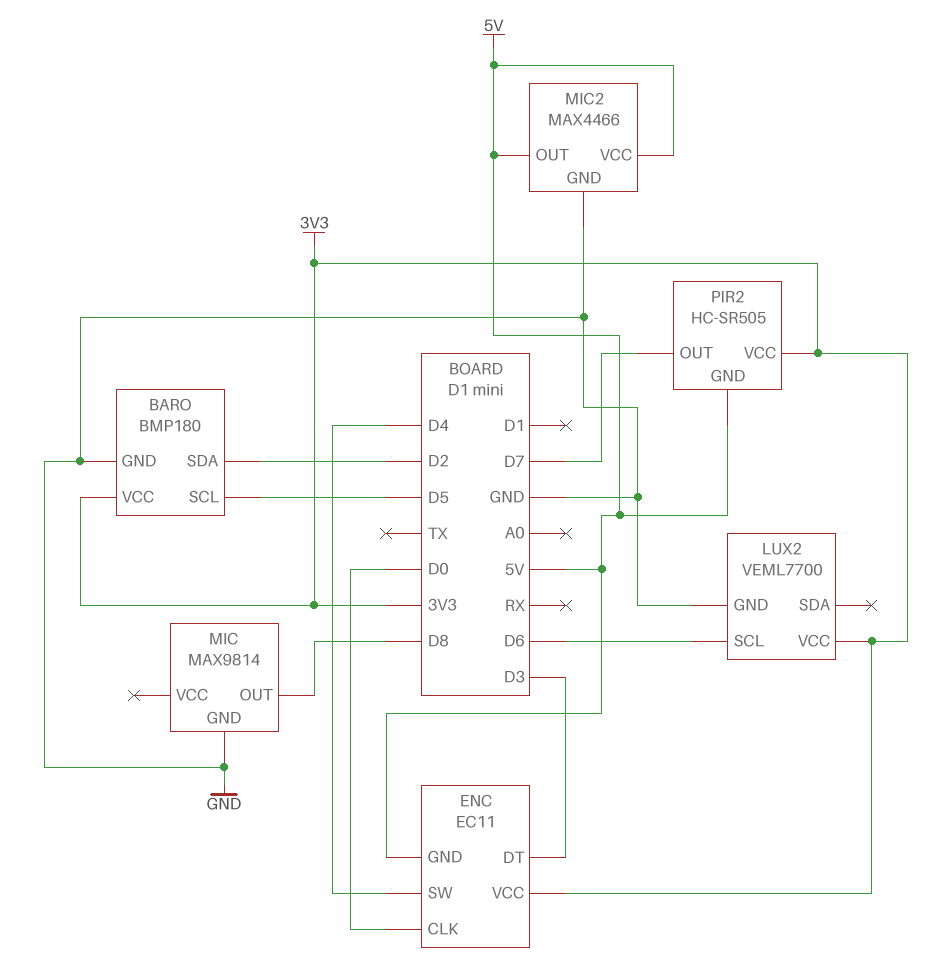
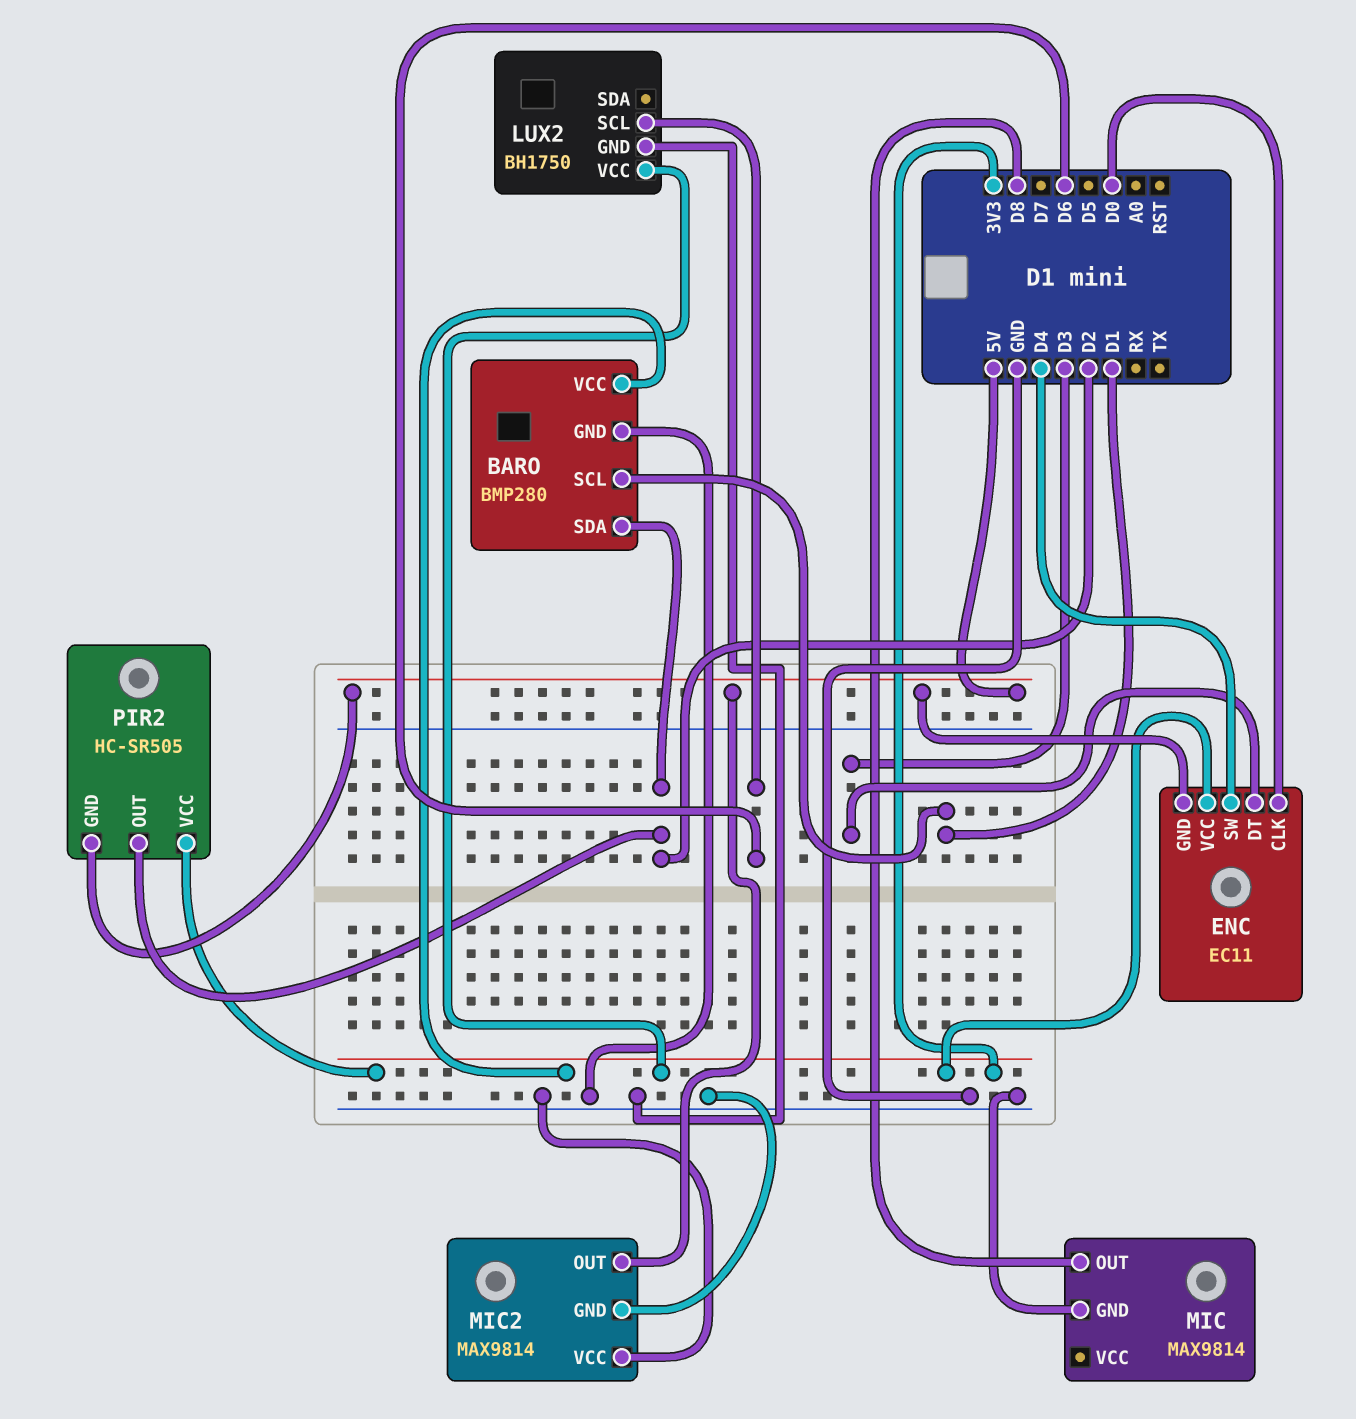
BARO: BMP180 -> BMP280
BARO pin SCL: D5 -> D1
LUX2: VEML7700 -> BH1750
MIC2: MAX4466 -> MAX9814
MIC2 pin VCC: 5V -> GND
PIR2 pin OUT: D7 -> D2

